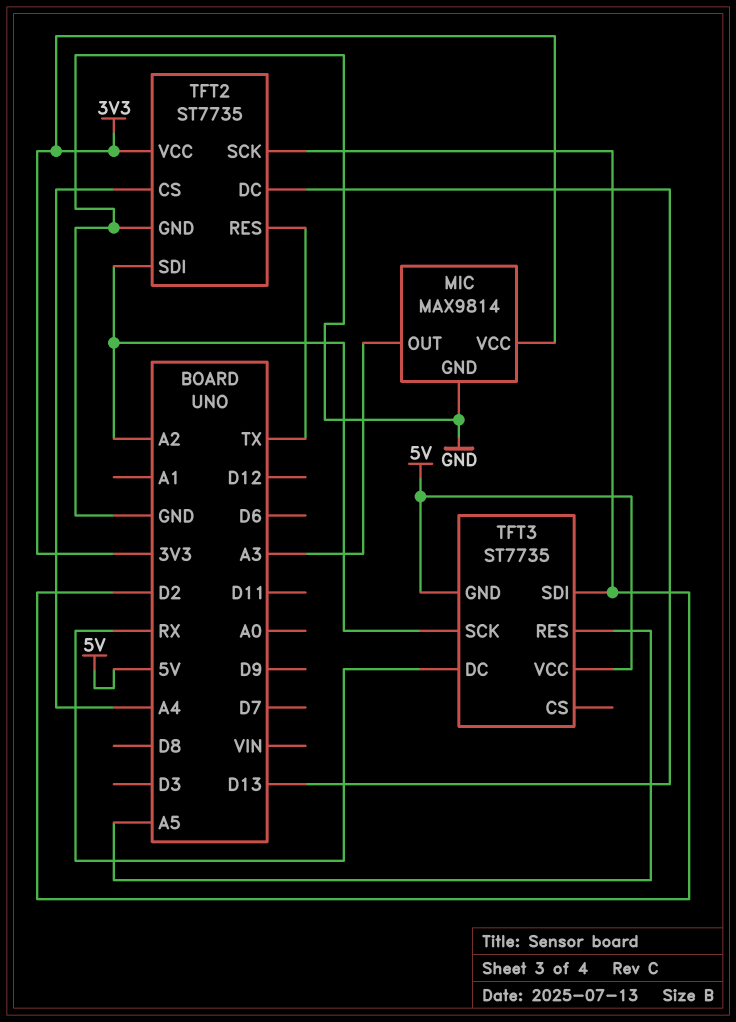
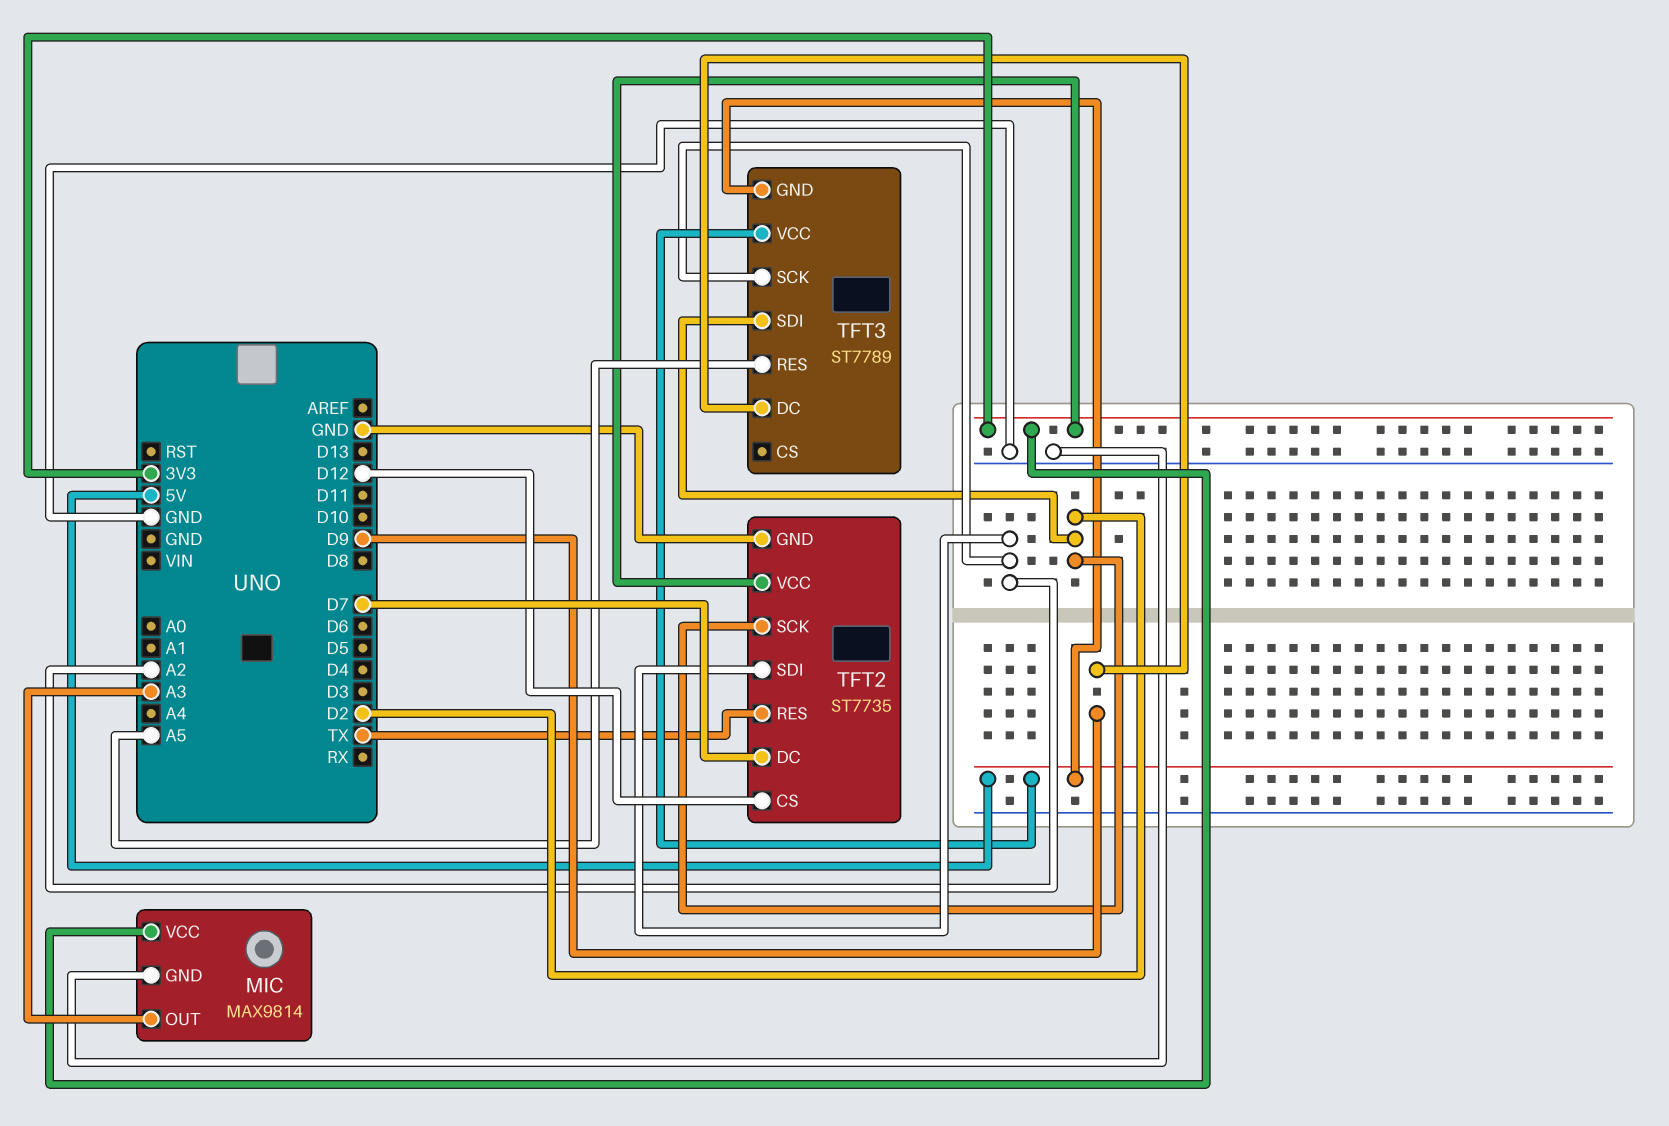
TFT2 pin CS: A4 -> D12
TFT2 pin DC: D13 -> D7
TFT3: ST7735 -> ST7789
TFT3 pin DC: RX -> D9

